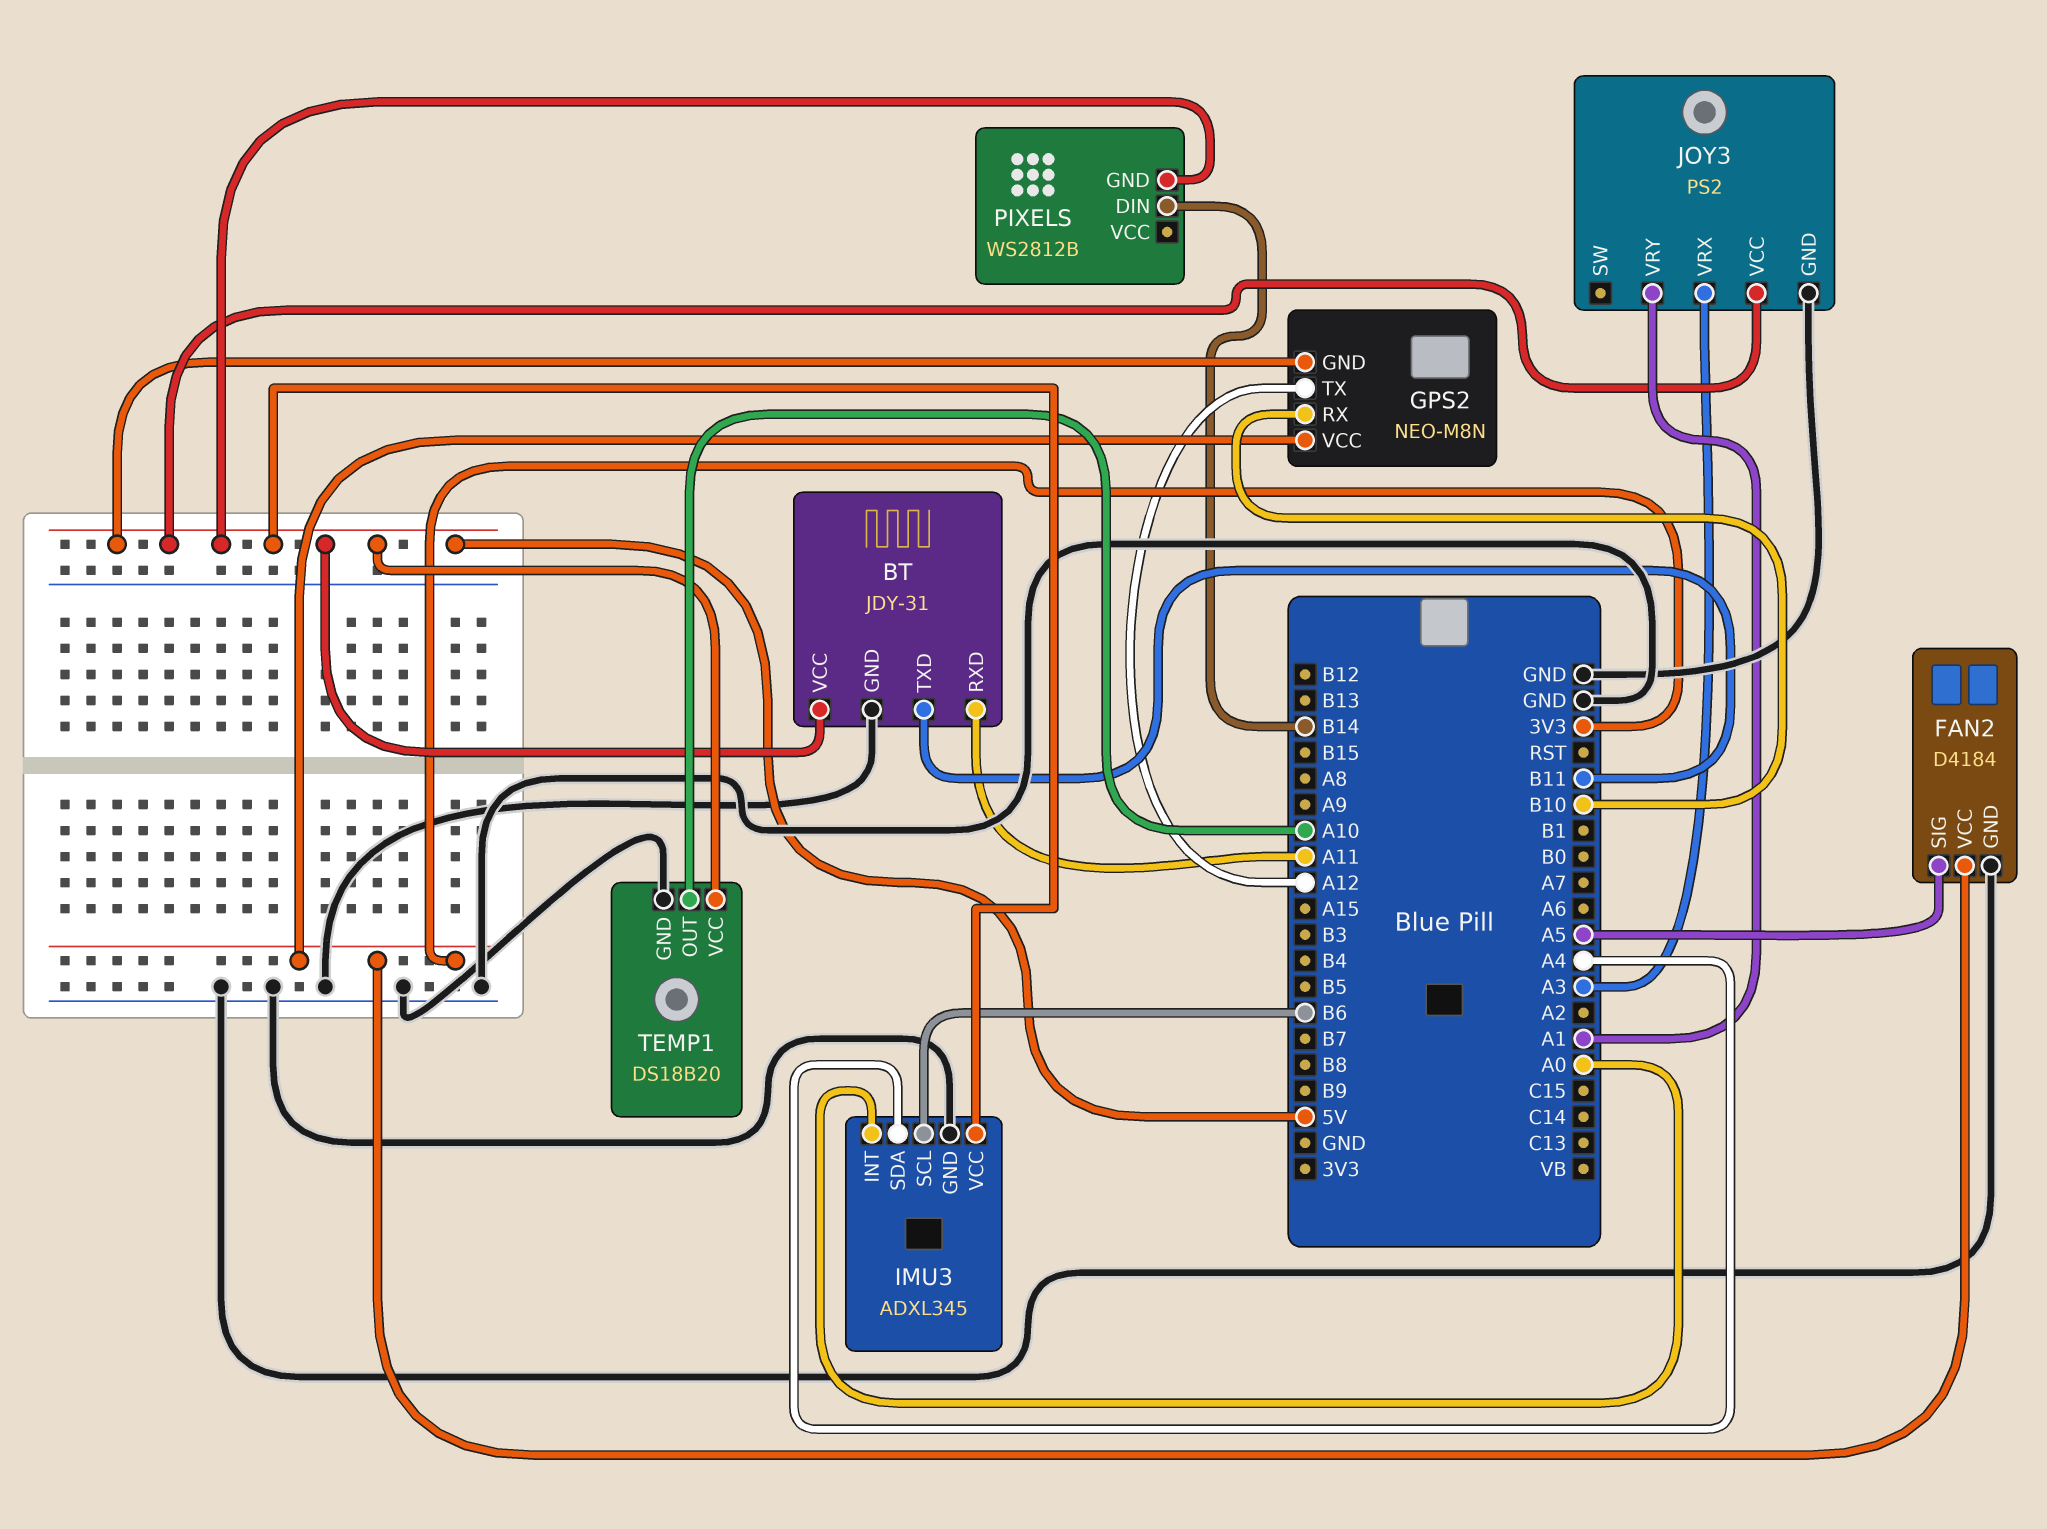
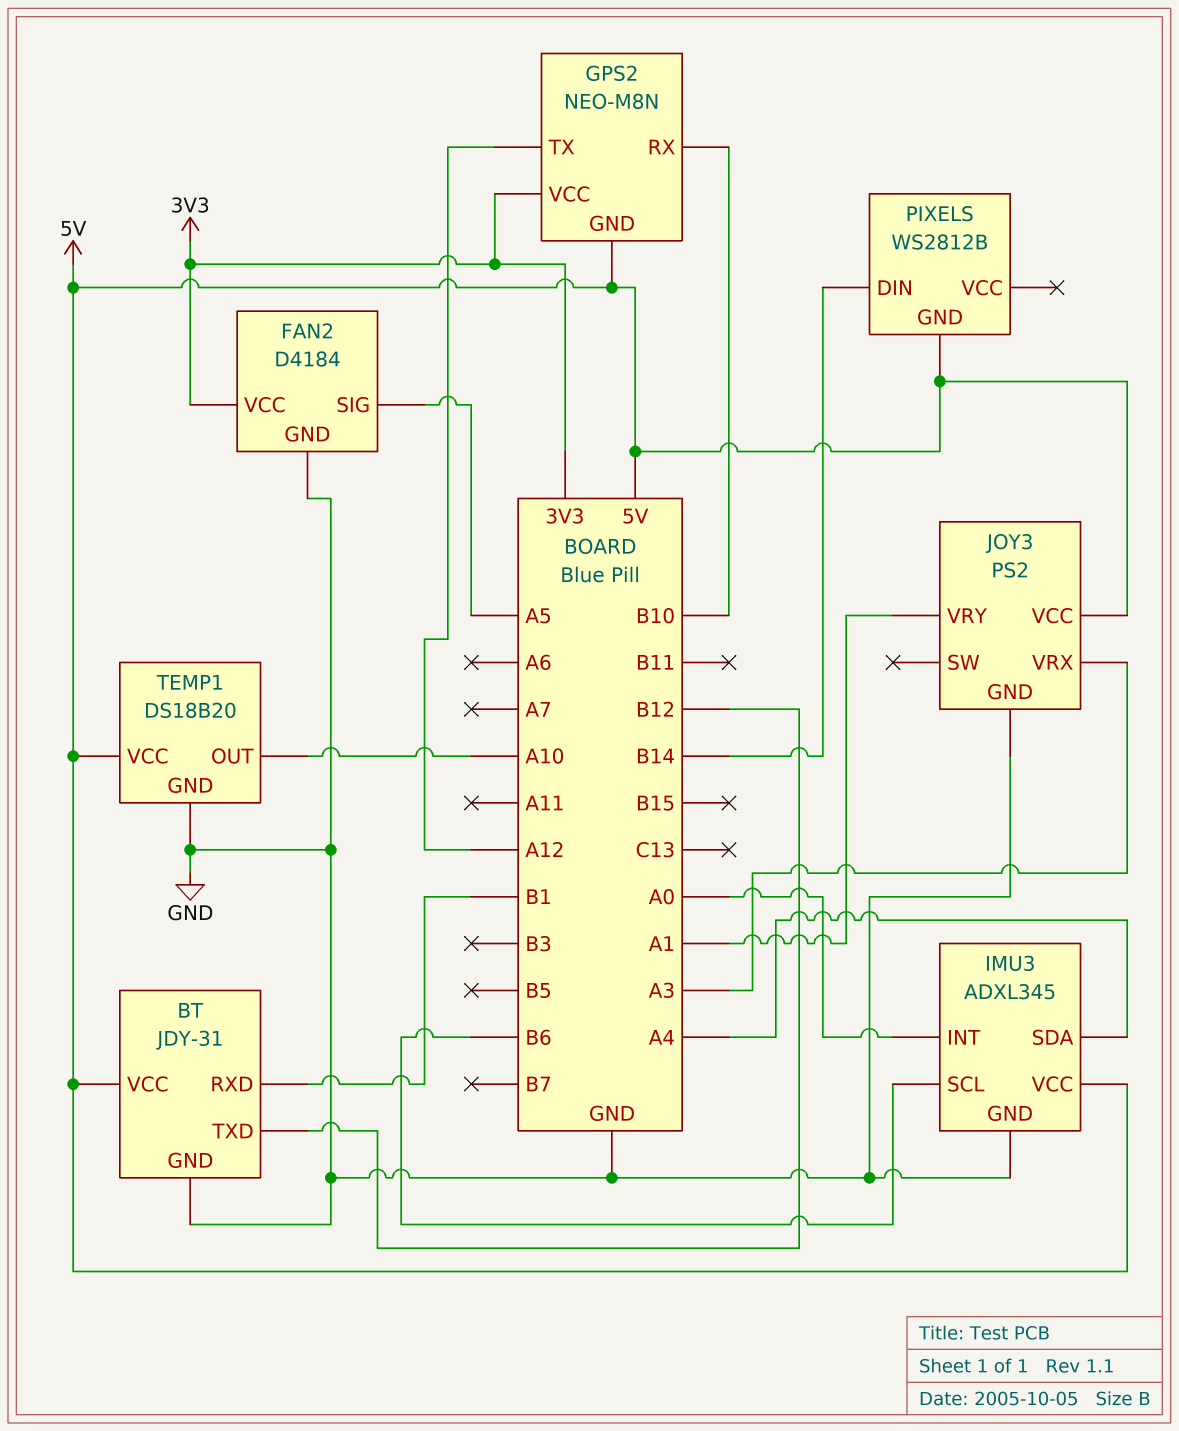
BT pin RXD: A11 -> B1
BT pin TXD: B11 -> B12

